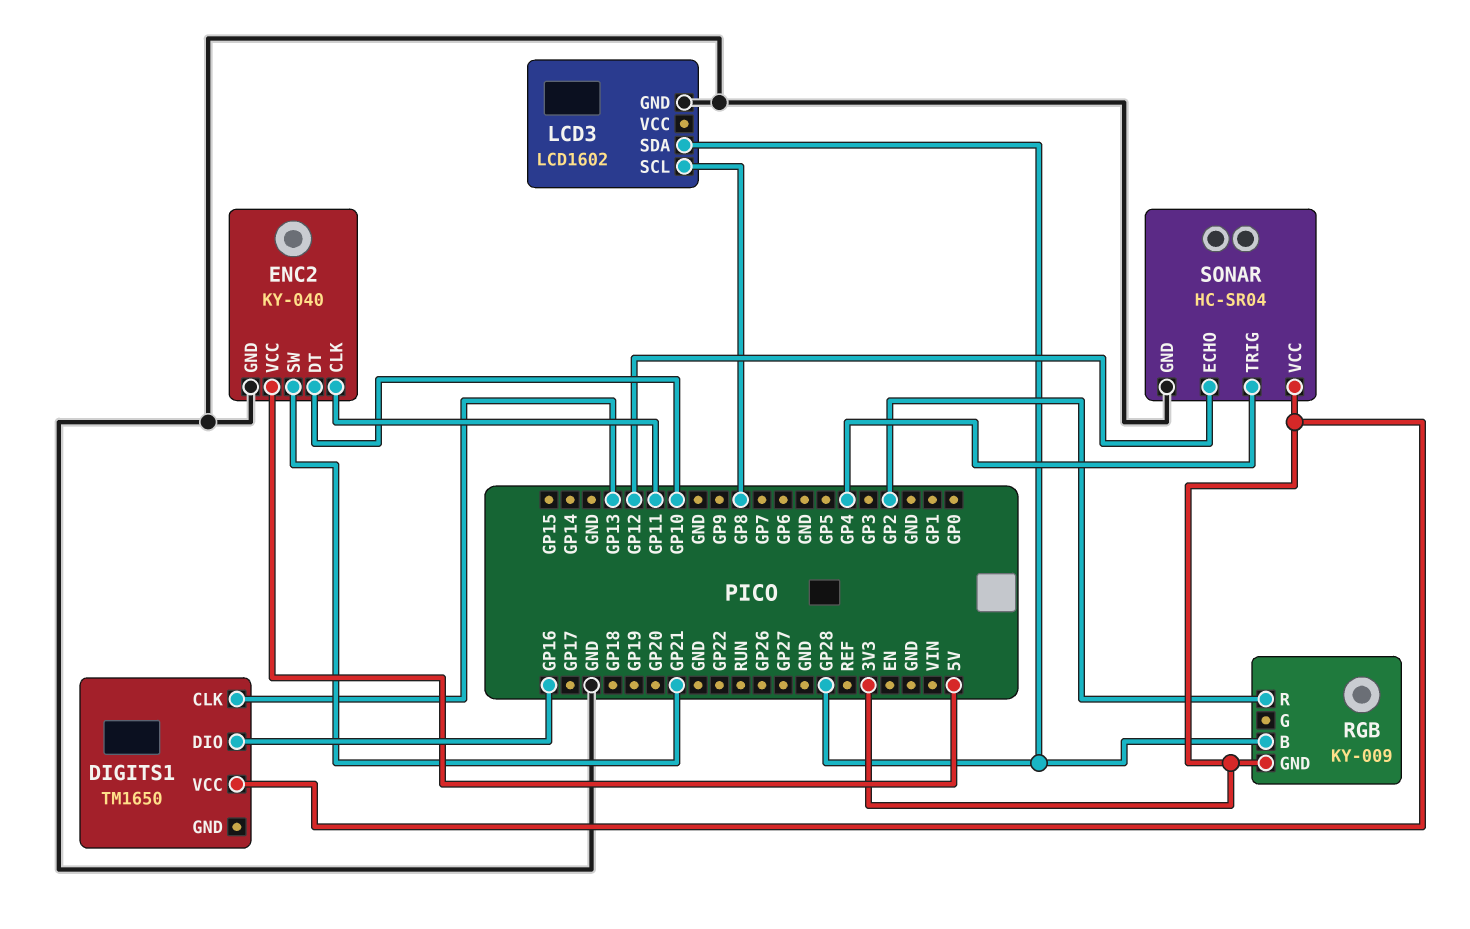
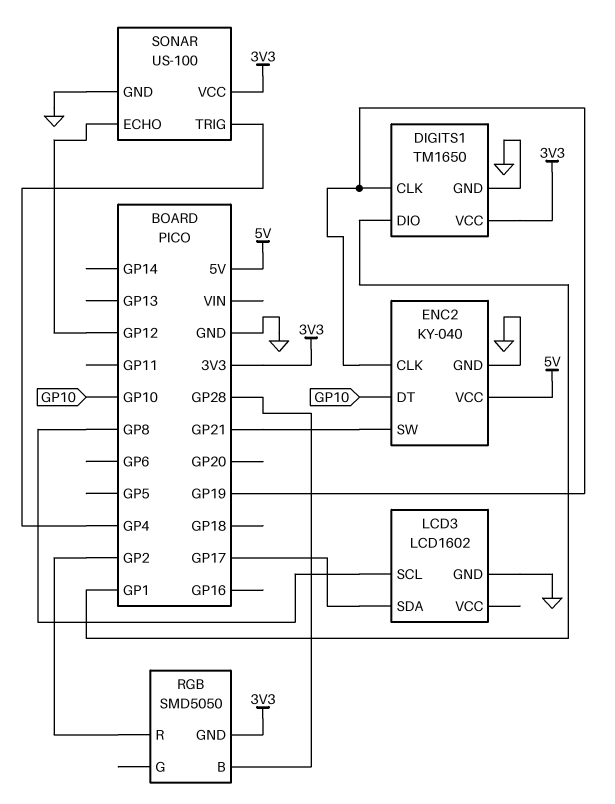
DIGITS1 pin CLK: GP13 -> GP19
DIGITS1 pin DIO: GP16 -> GP1
DIGITS1 pin GND: none -> GND
ENC2 pin CLK: GP11 -> GP19
LCD3 pin SDA: GP28 -> GP17
RGB: KY-009 -> SMD5050
SONAR: HC-SR04 -> US-100

